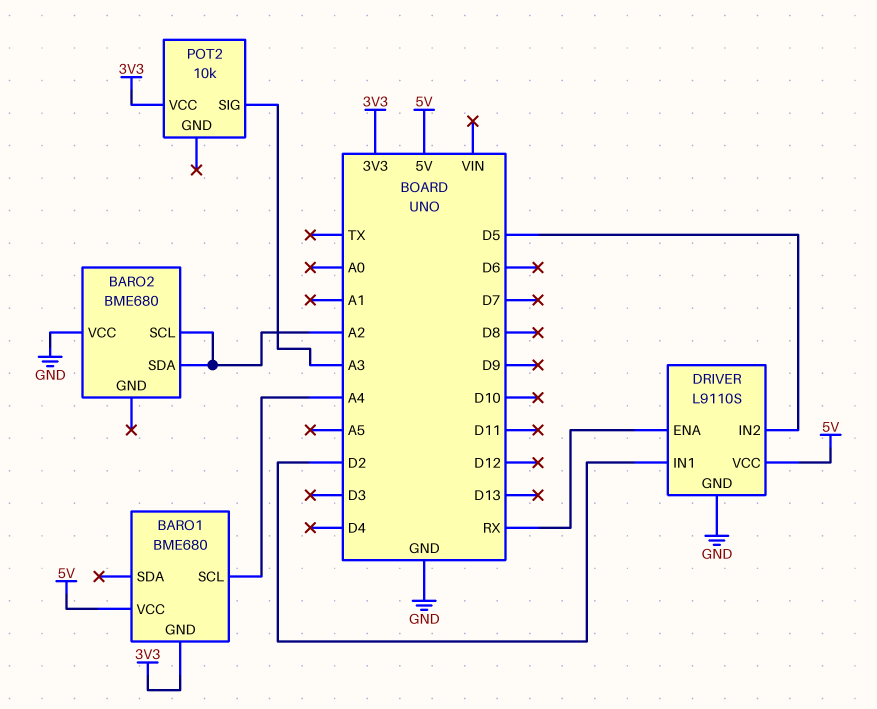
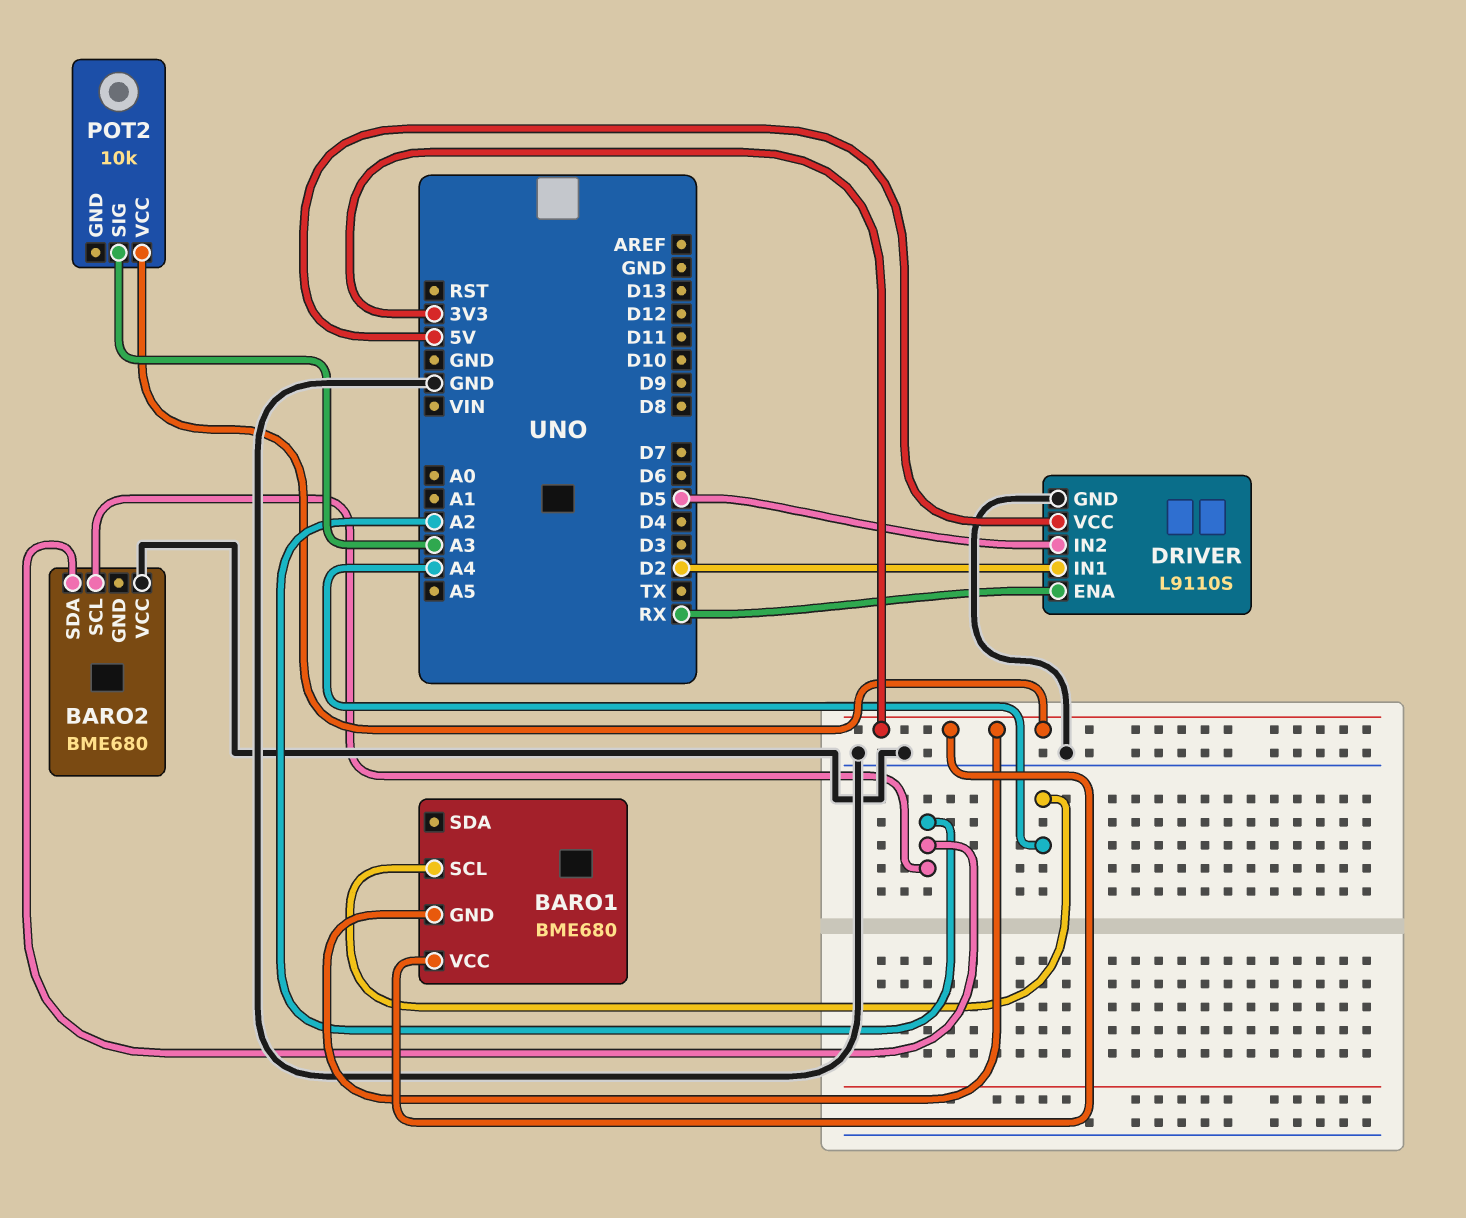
BARO1 pin VCC: 5V -> 3V3

